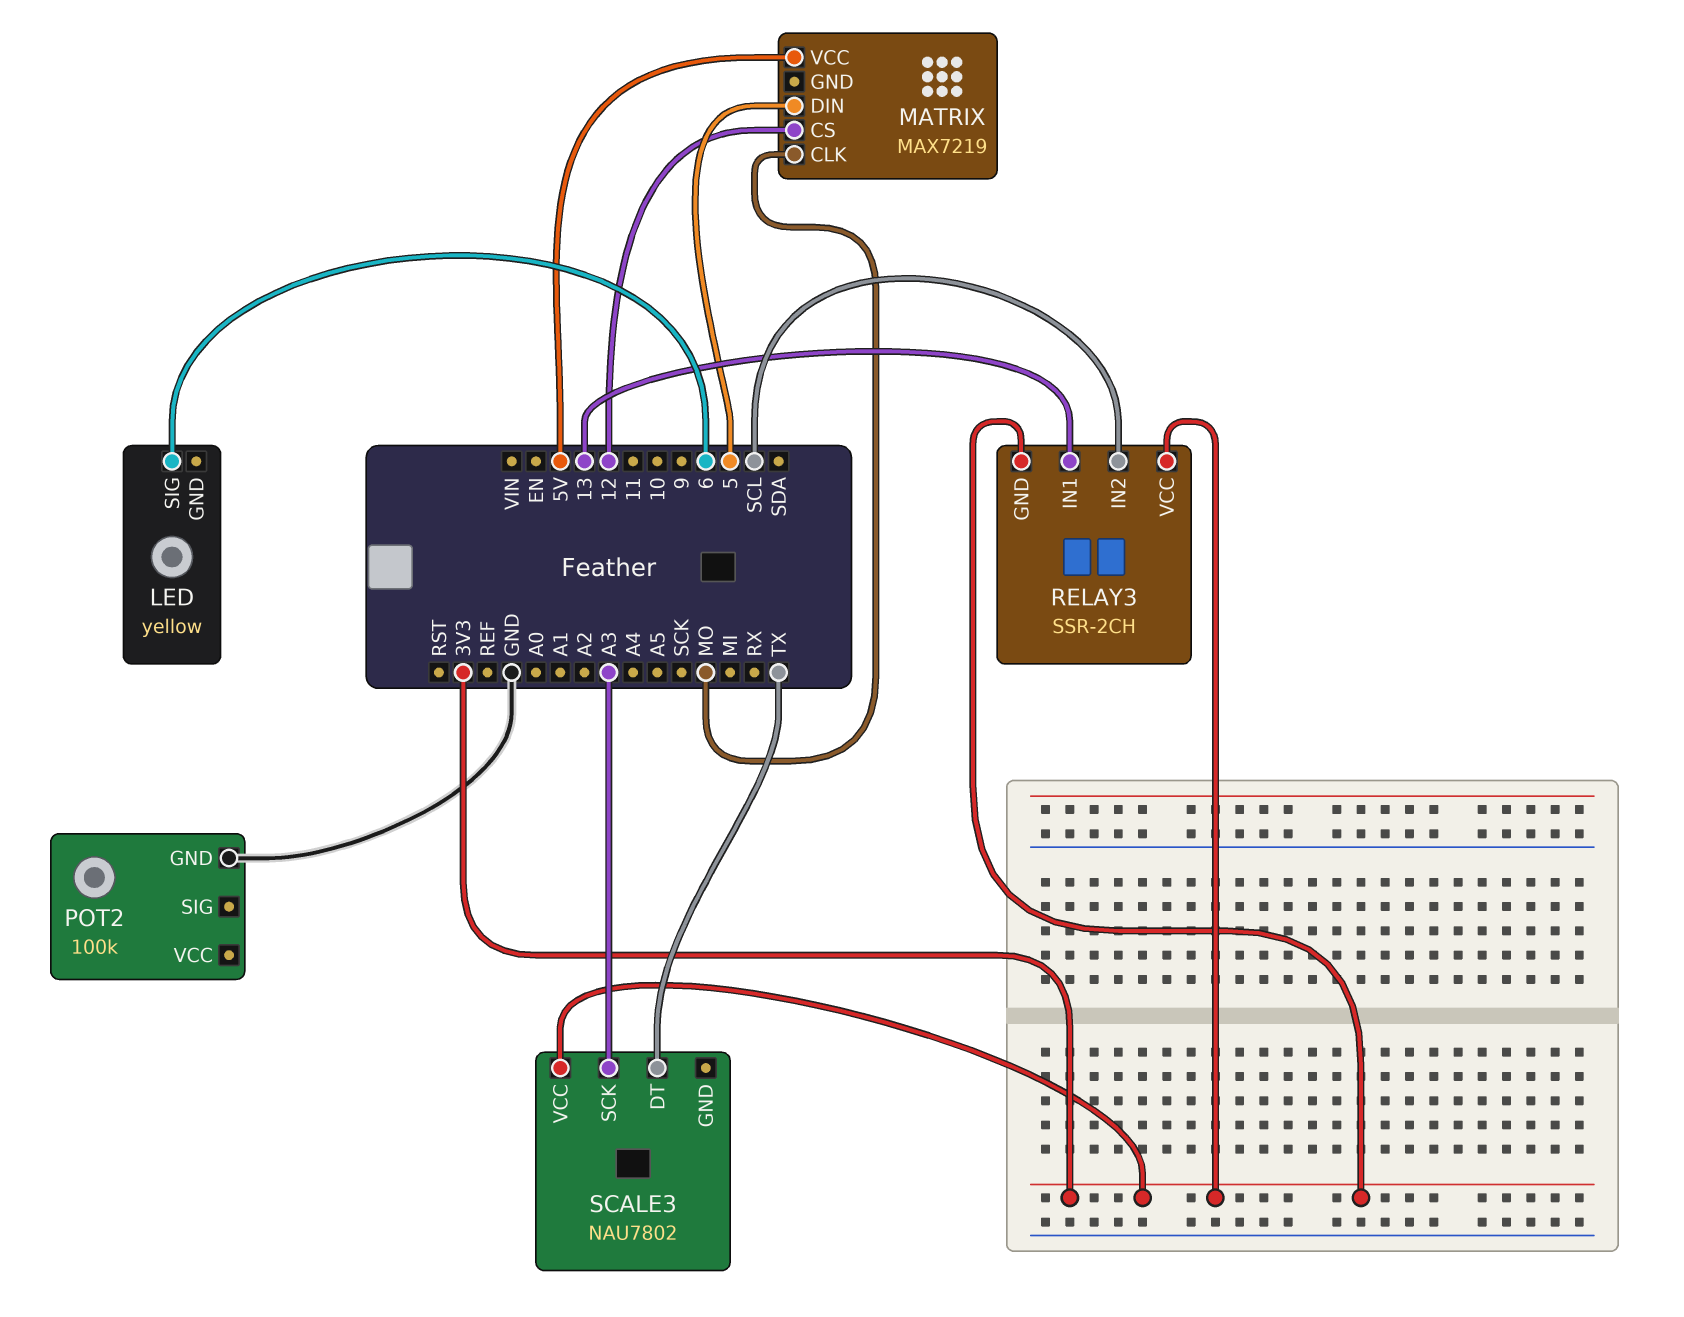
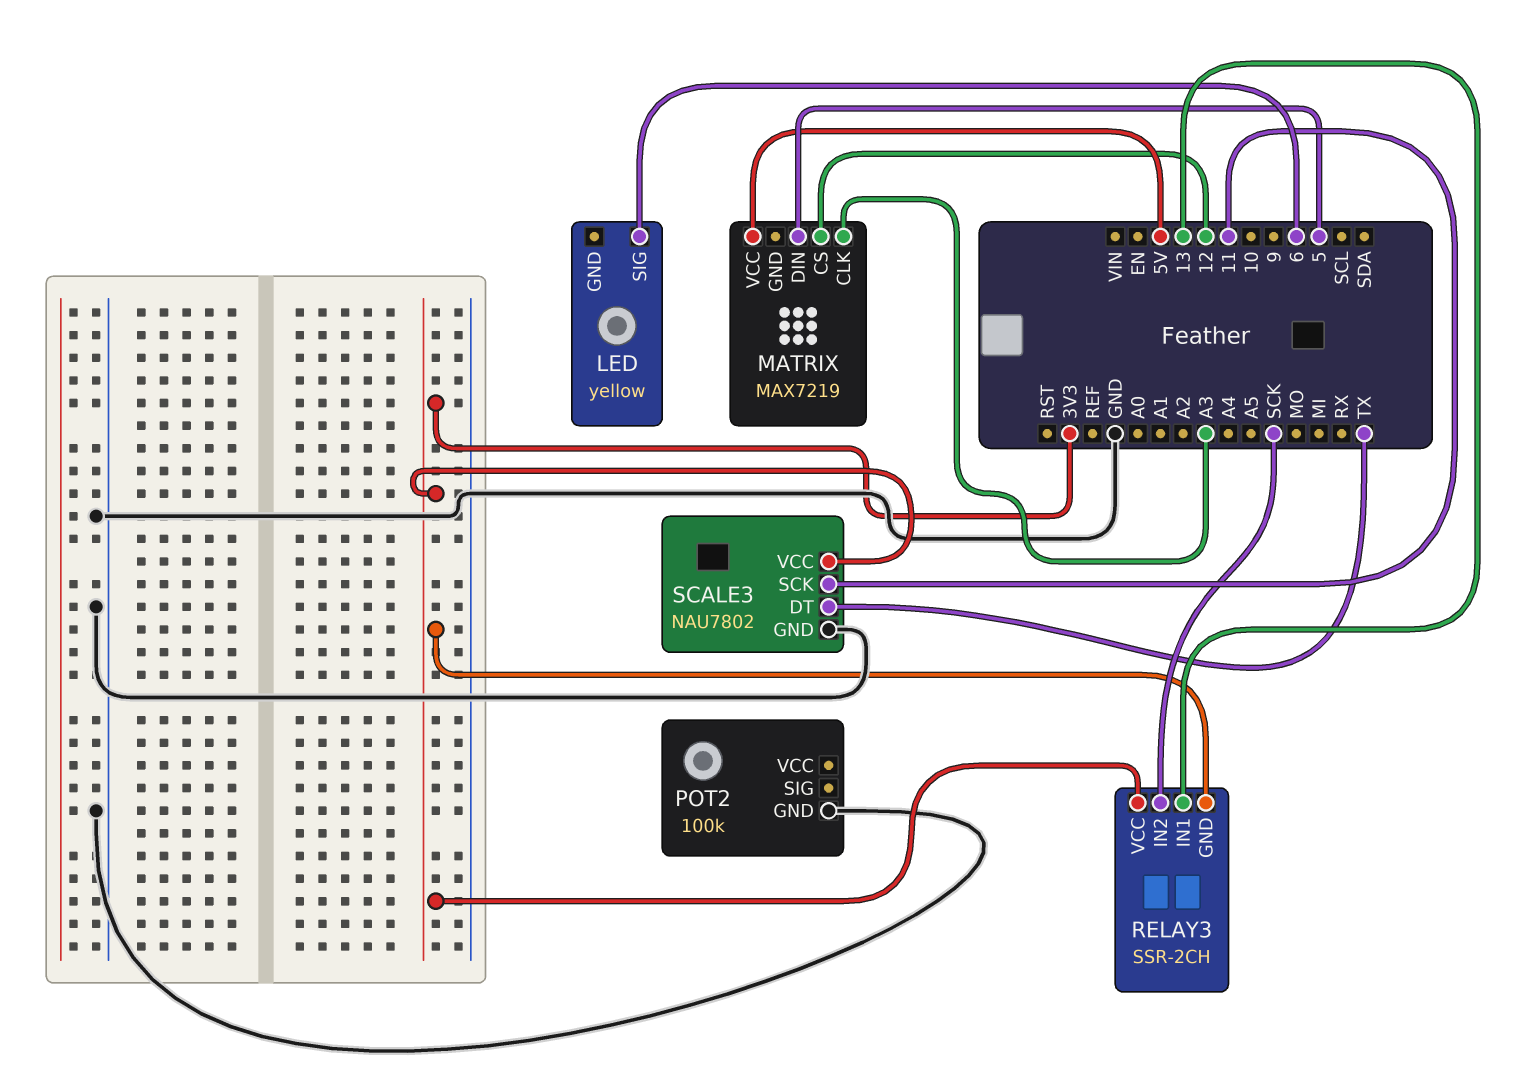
MATRIX pin CLK: MO -> A3
RELAY3 pin IN2: SCL -> SCK
SCALE3 pin GND: none -> GND
SCALE3 pin SCK: A3 -> 11

